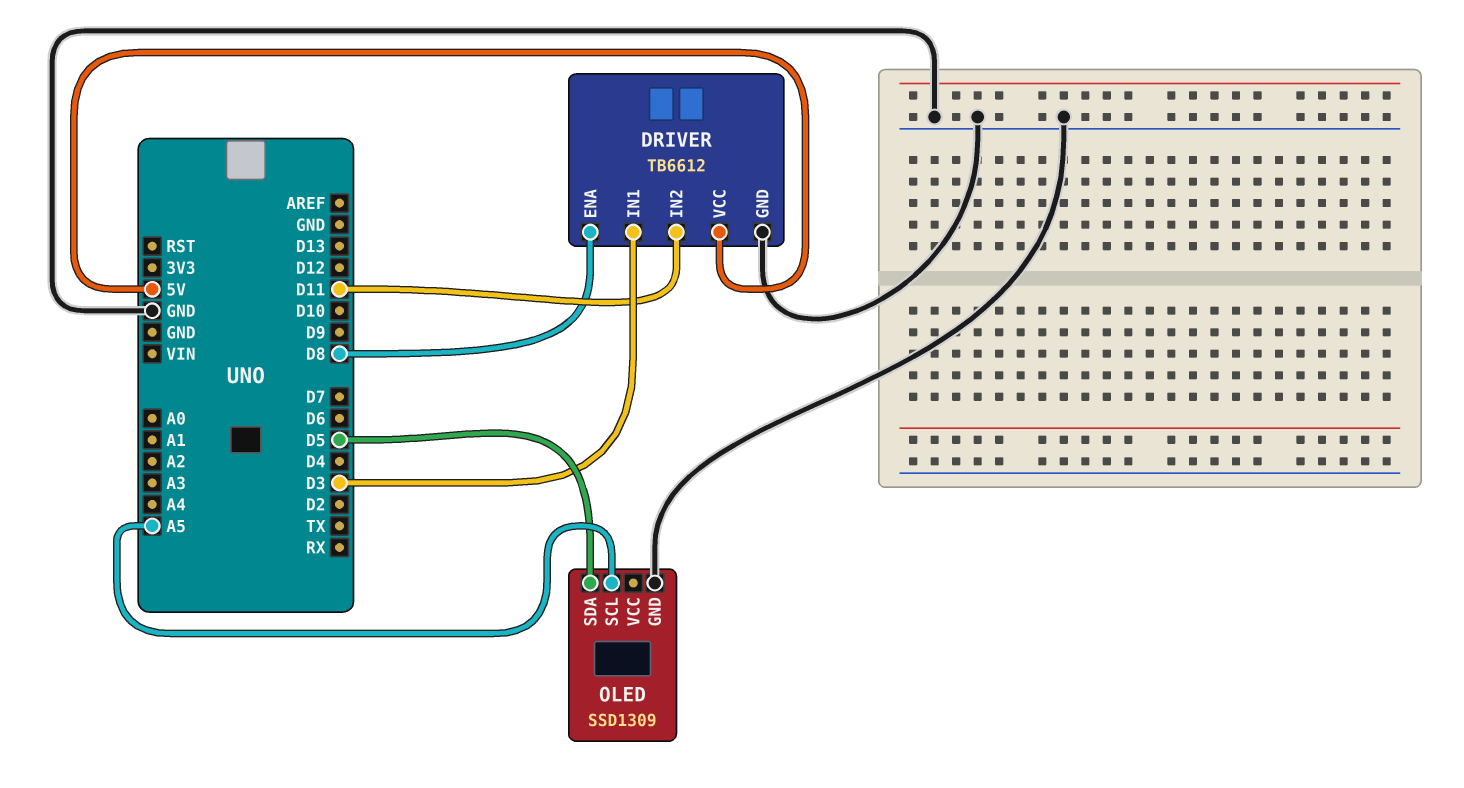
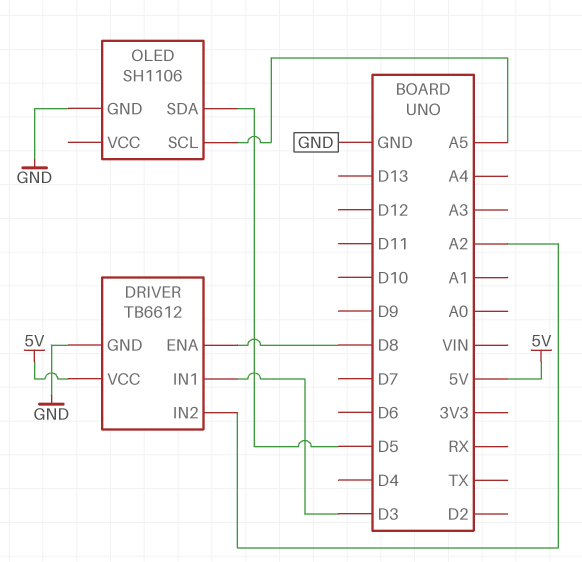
DRIVER pin IN2: D11 -> A2
OLED: SSD1309 -> SH1106

